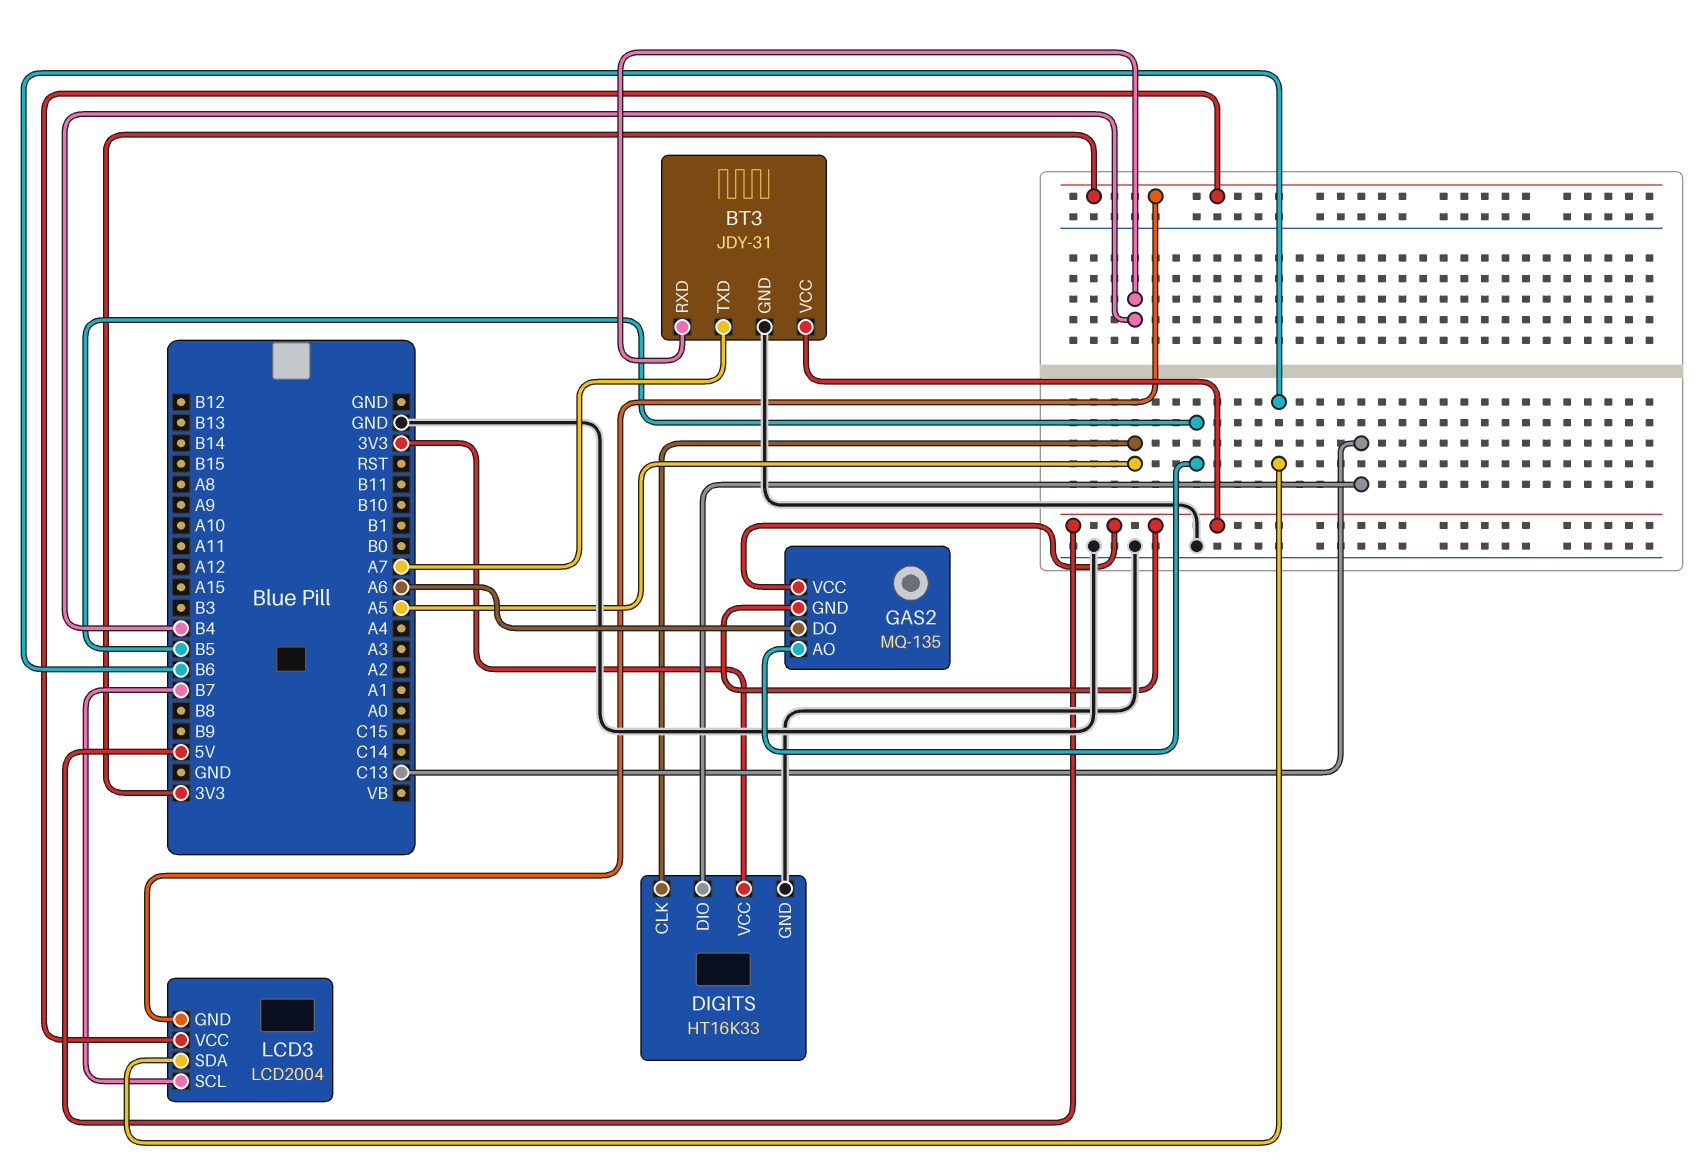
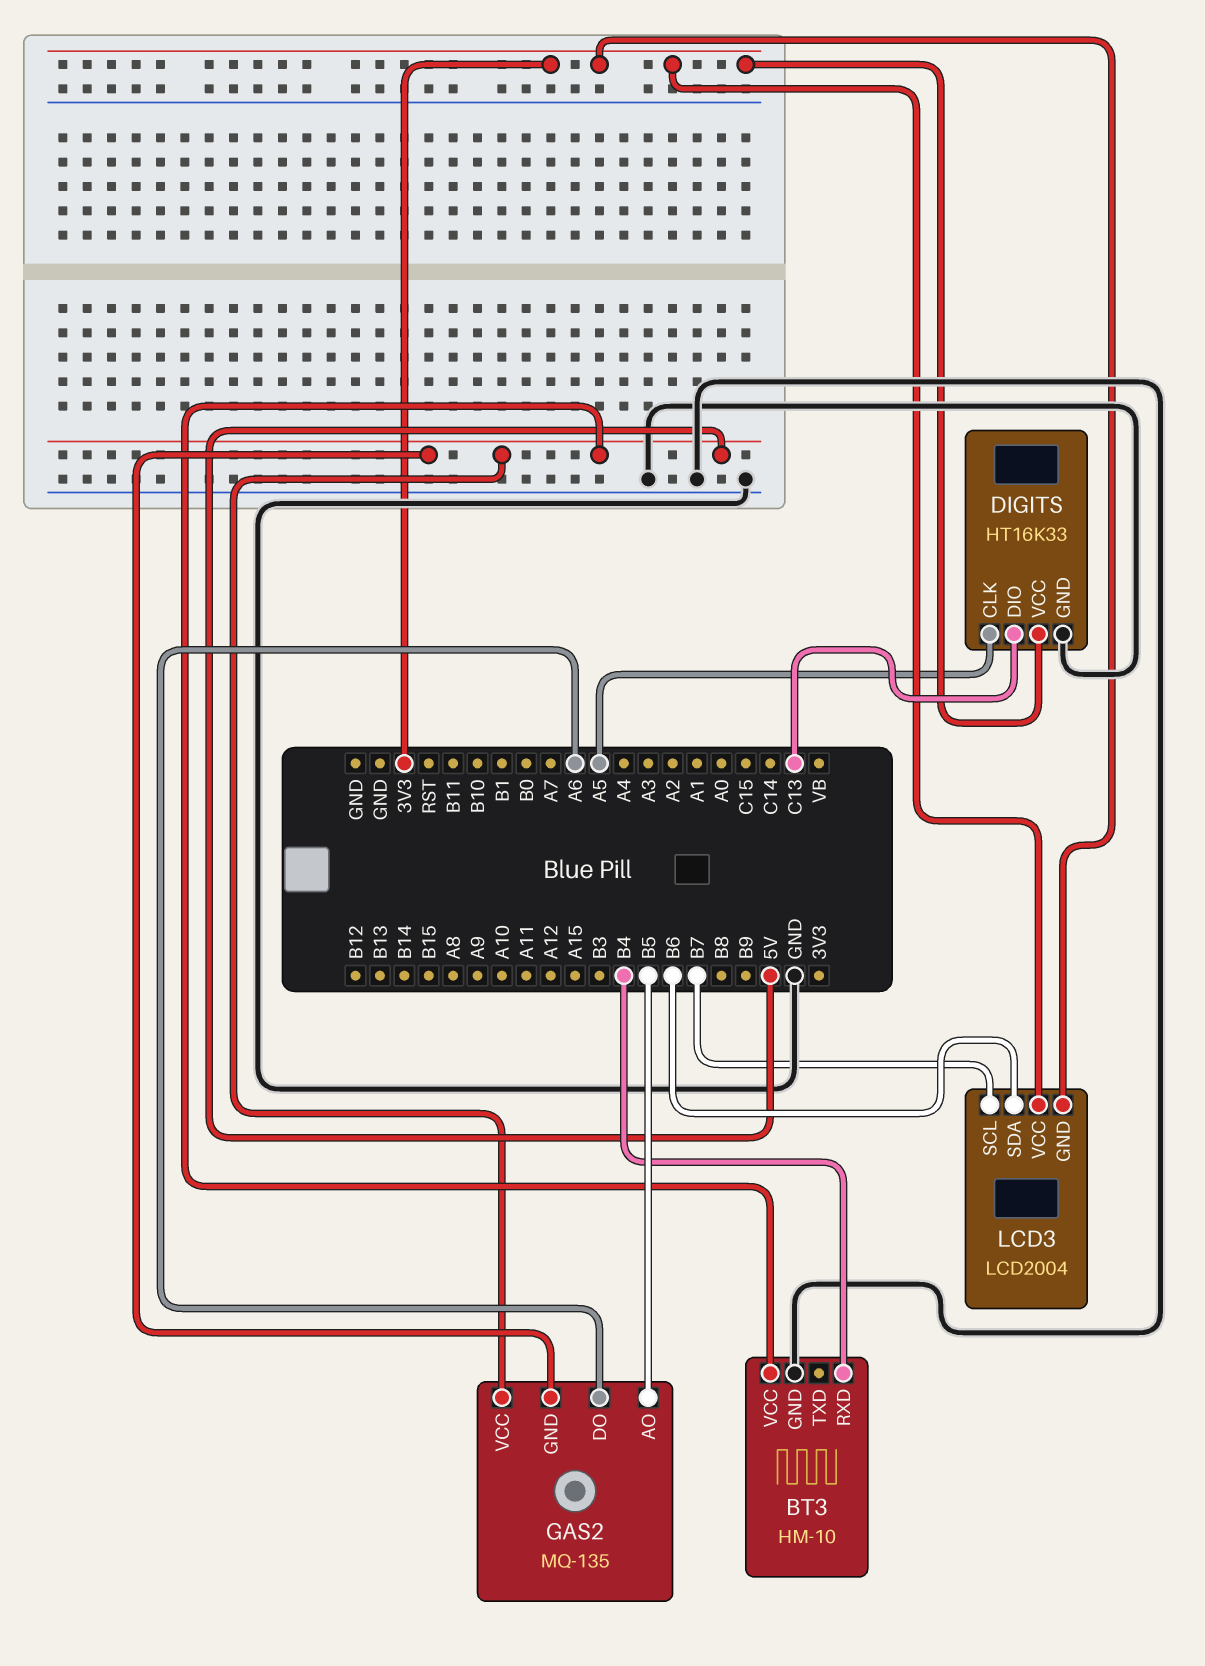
BT3: JDY-31 -> HM-10
BT3 pin TXD: A7 -> none

